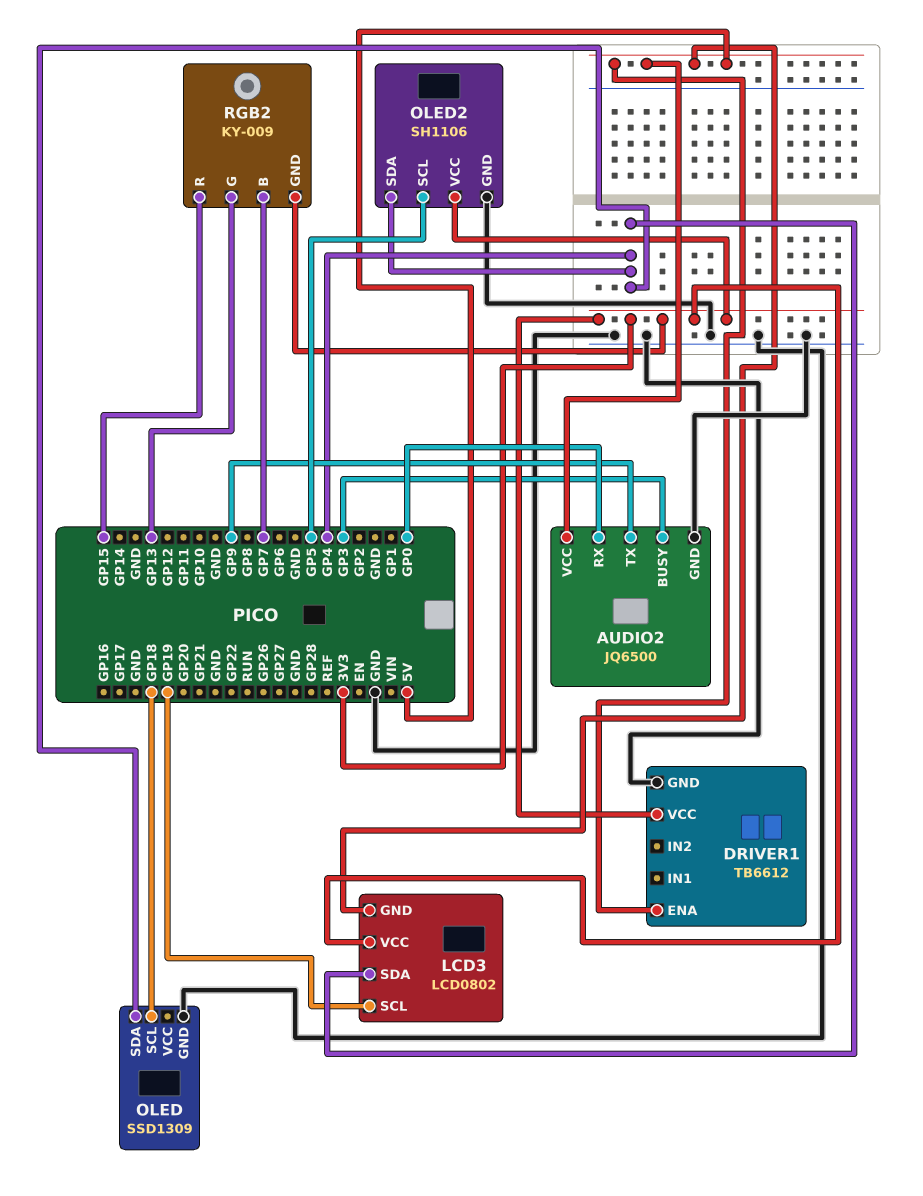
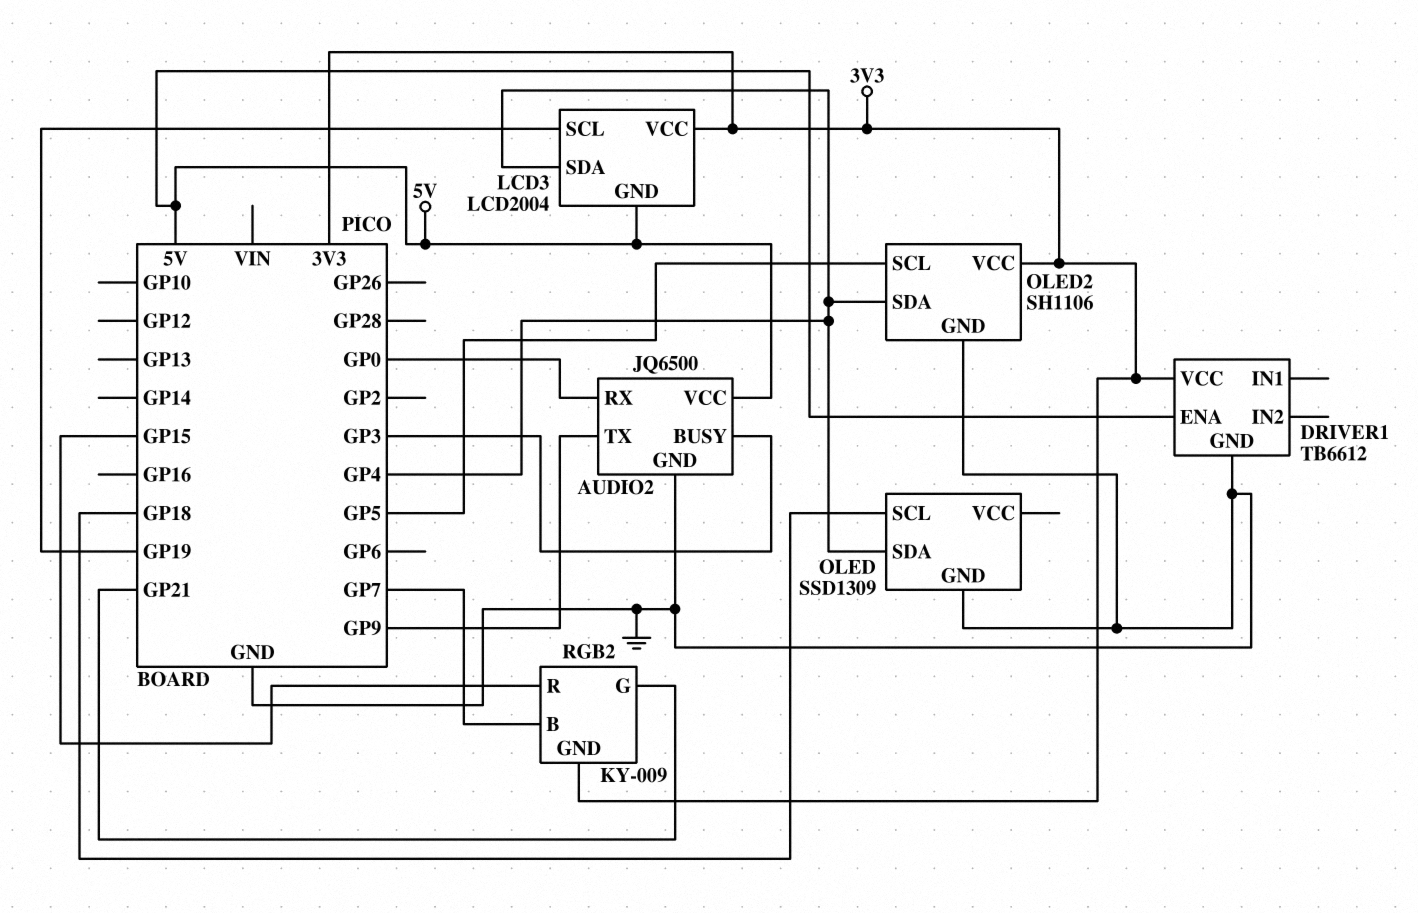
LCD3: LCD0802 -> LCD2004
RGB2 pin G: GP13 -> GP21

